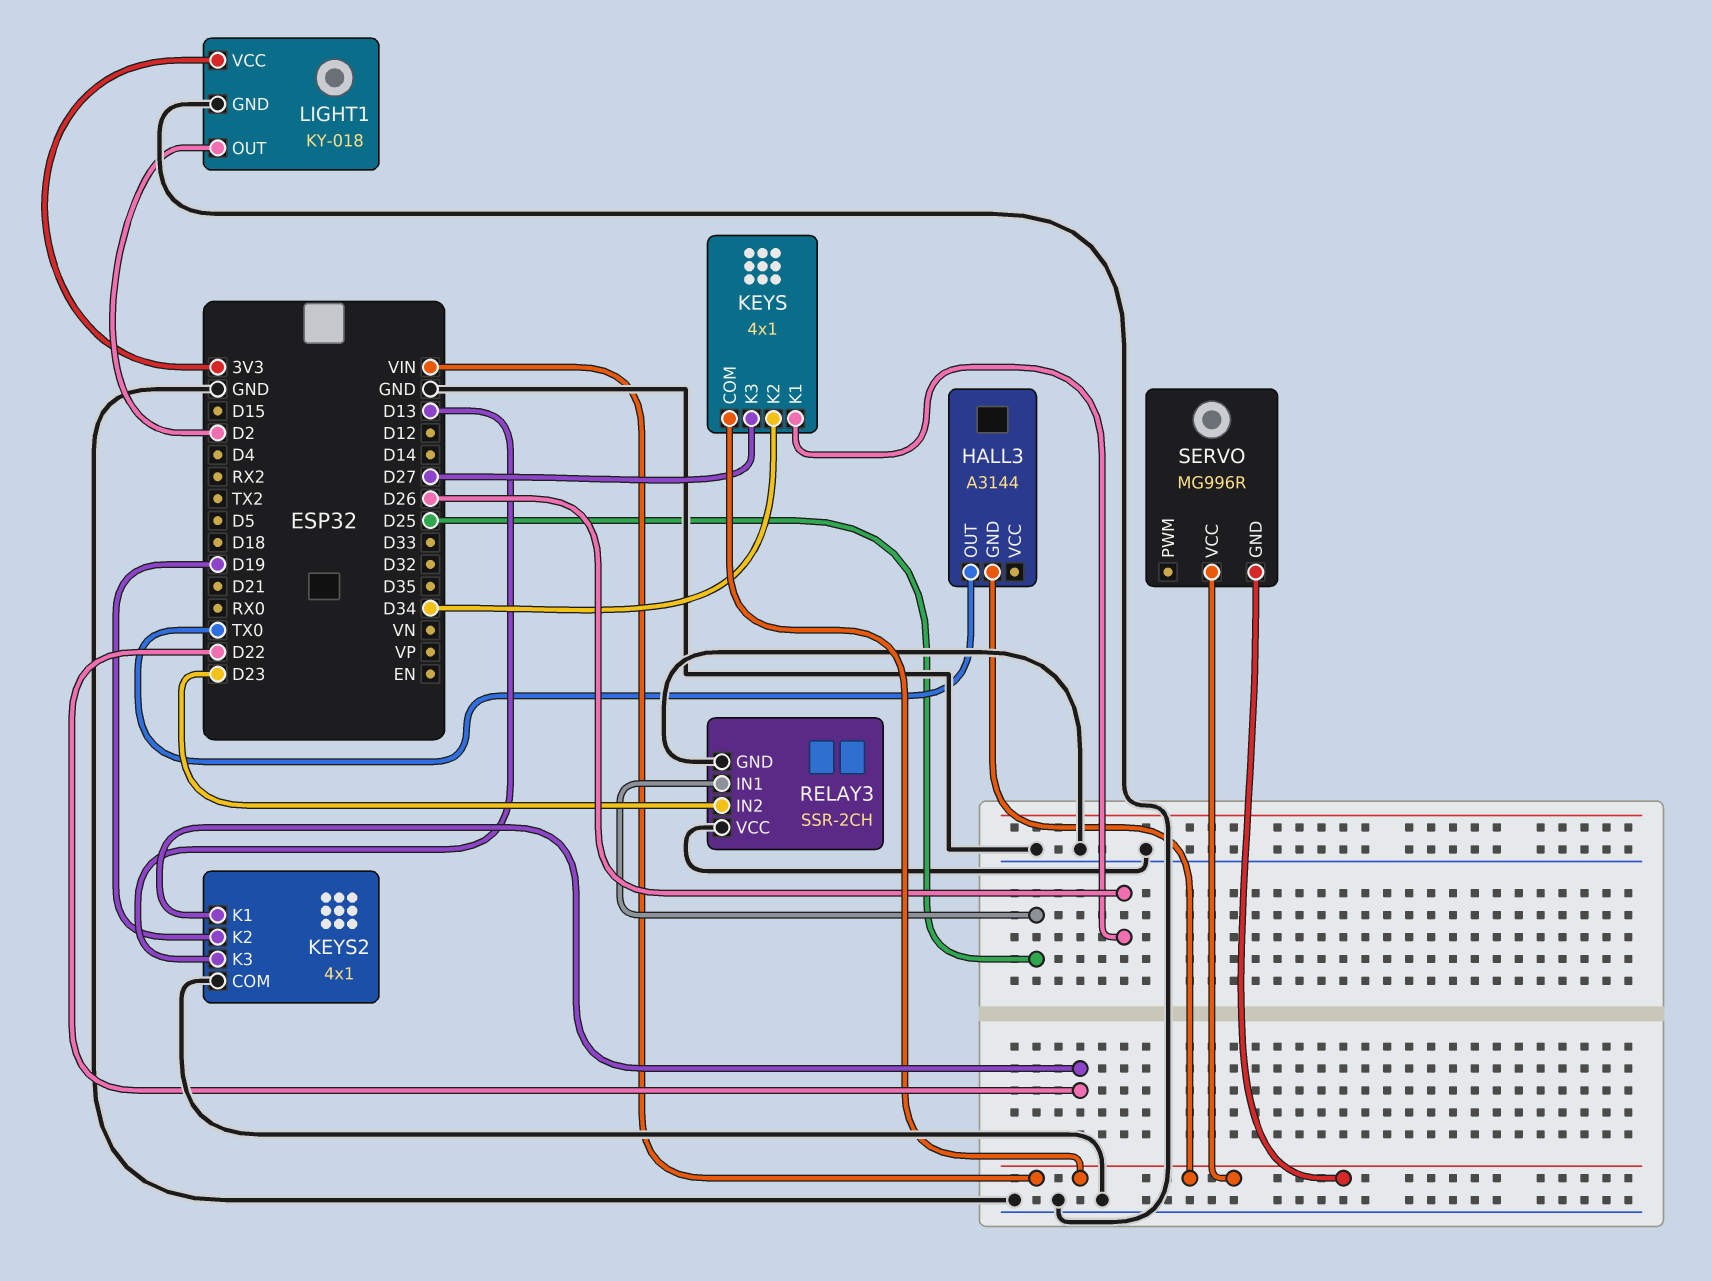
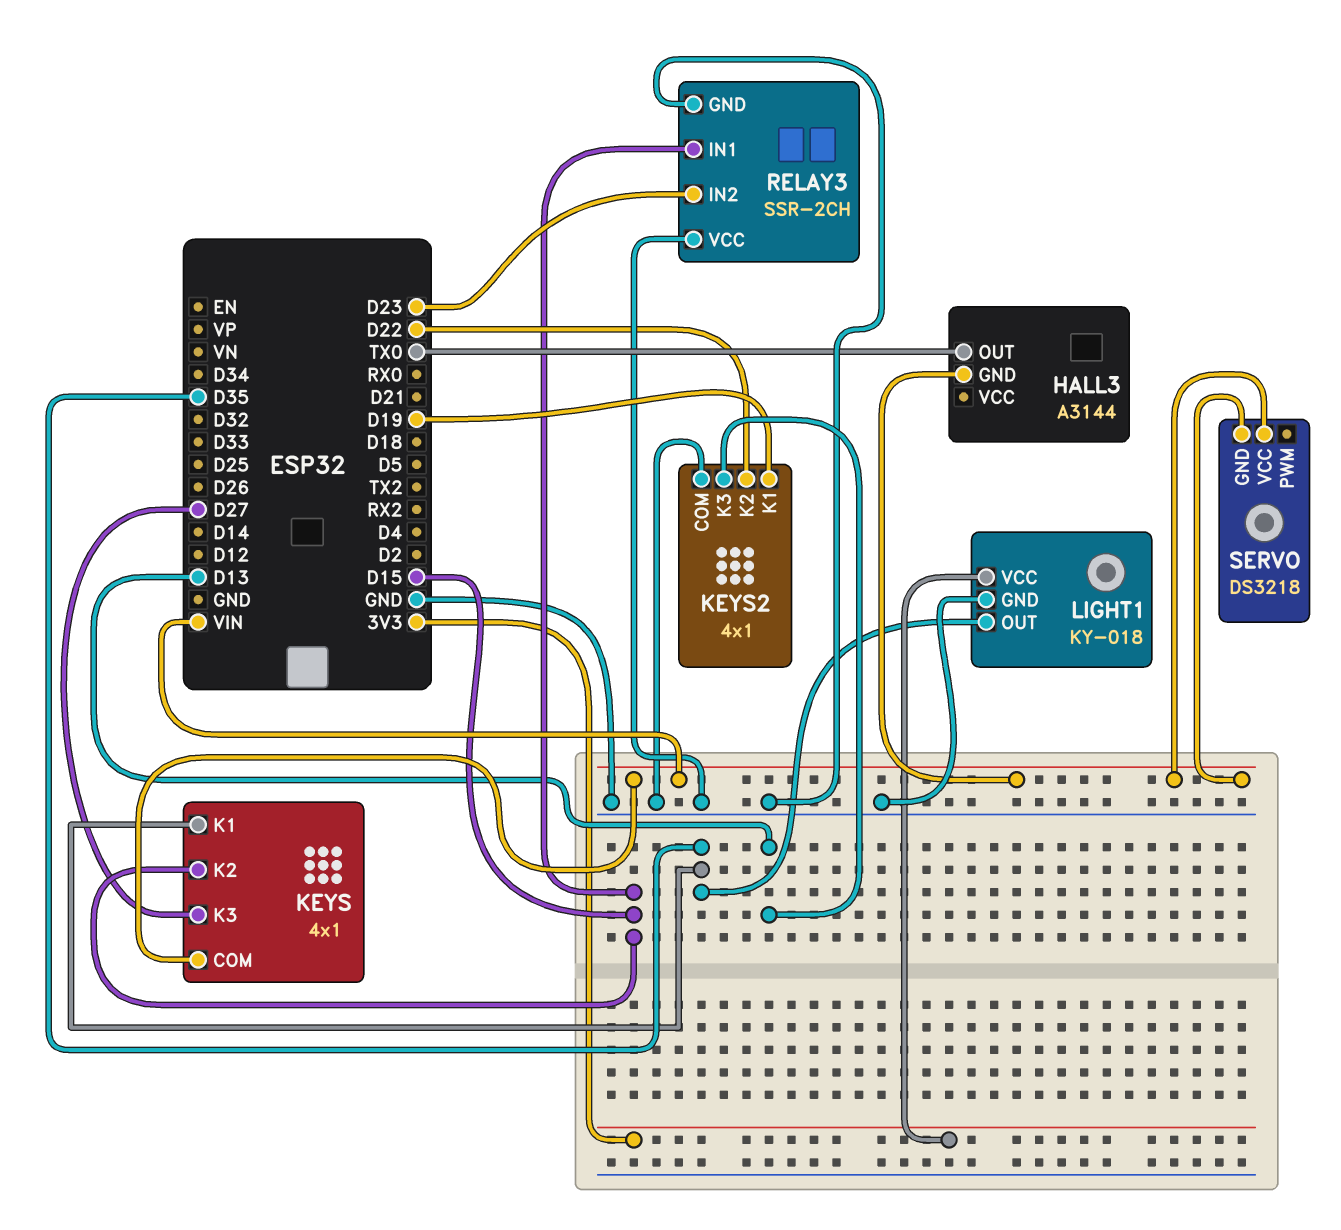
KEYS pin K1: D26 -> D35
KEYS pin K2: D34 -> D15
KEYS2 pin K1: D22 -> D19
KEYS2 pin K2: D19 -> D22
LIGHT1 pin OUT: D2 -> D35
RELAY3 pin IN1: D25 -> D15
SERVO: MG996R -> DS3218

